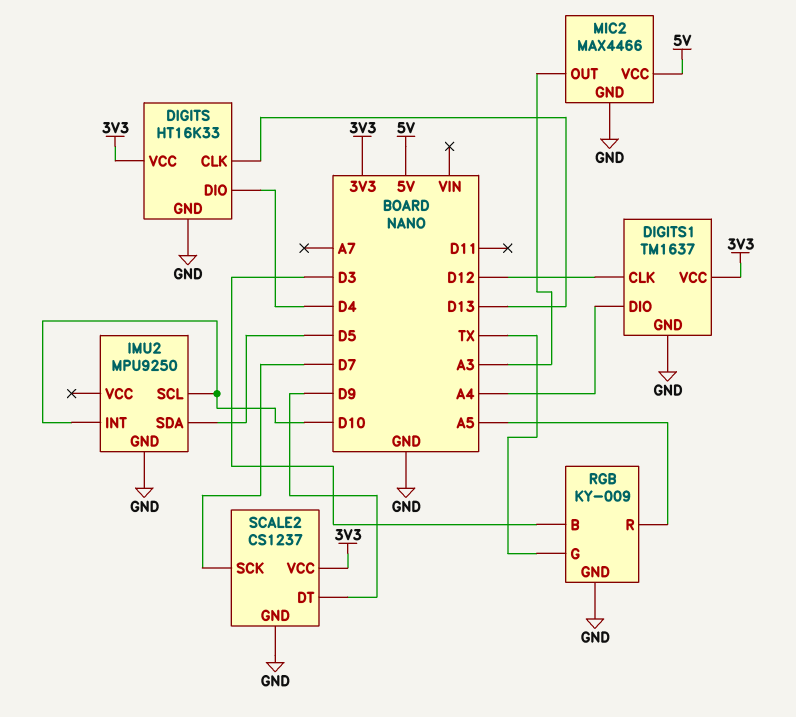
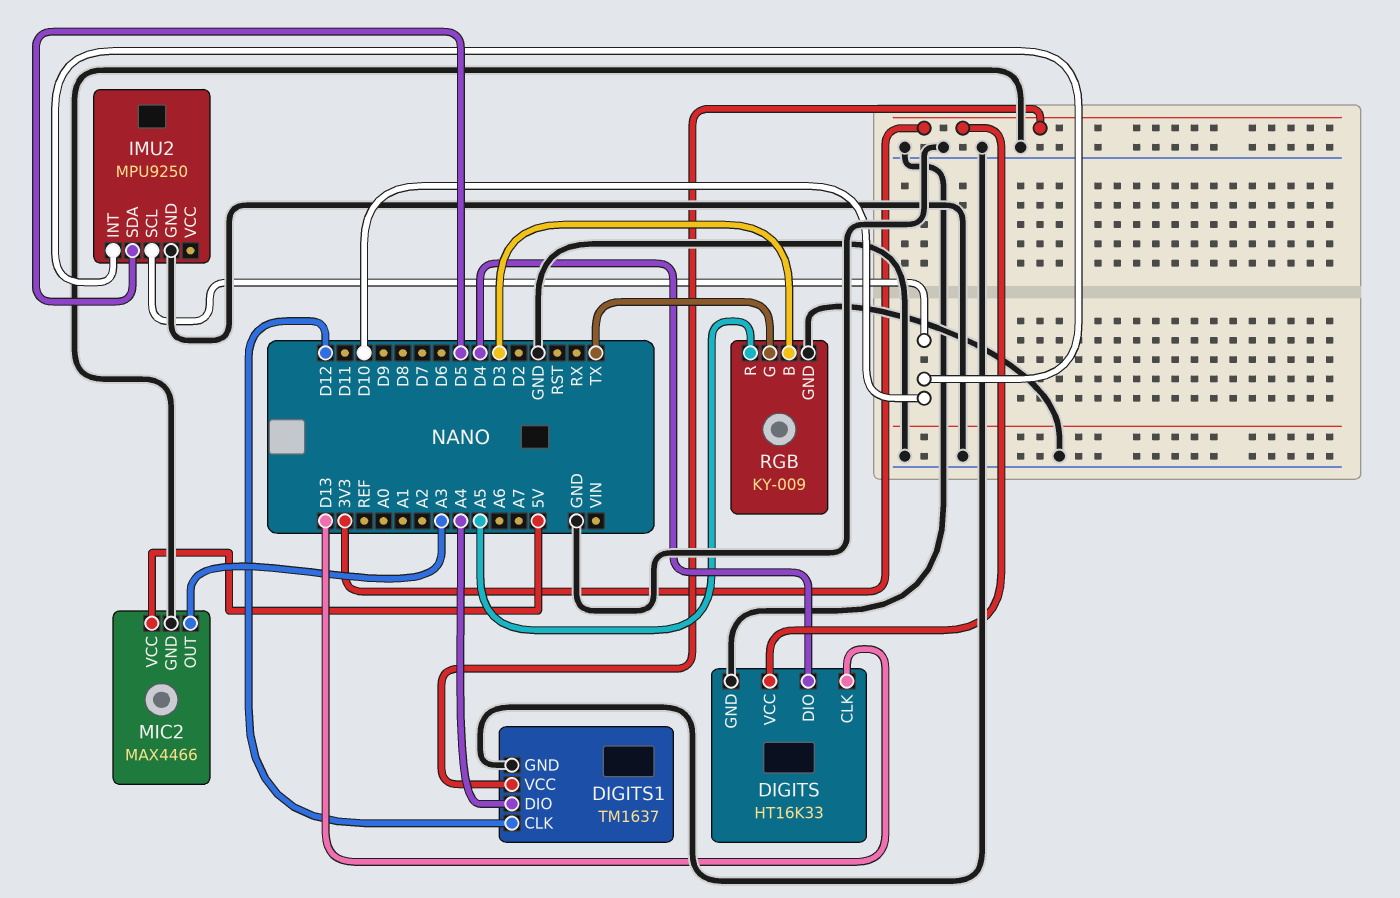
SCALE2: CS1237 -> none
SCALE2 pin DT: D9 -> none
SCALE2 pin GND: GND -> none
SCALE2 pin SCK: D7 -> none
SCALE2 pin VCC: 3V3 -> none

